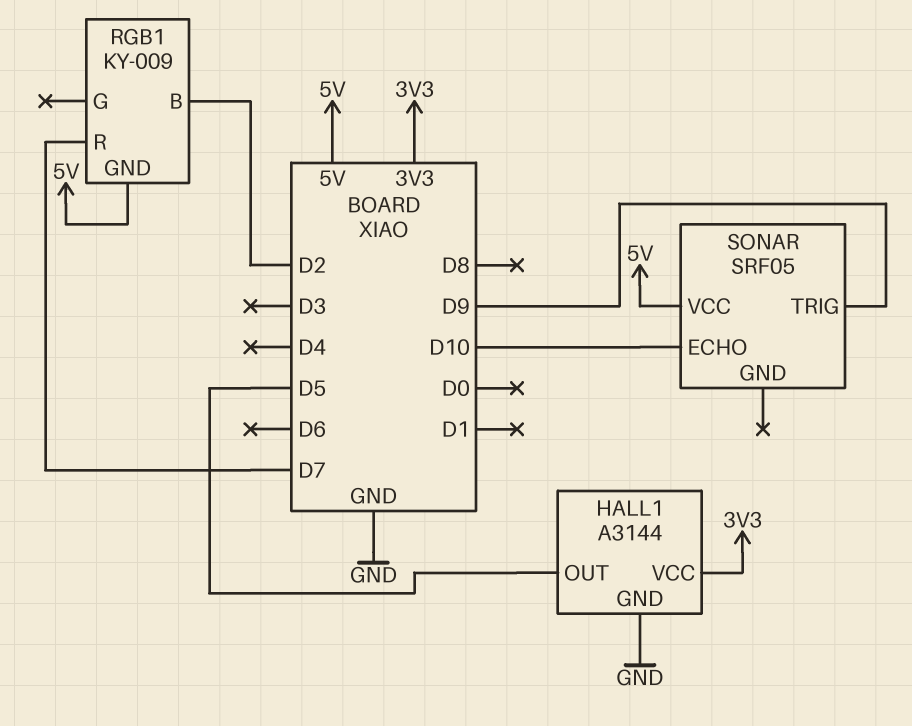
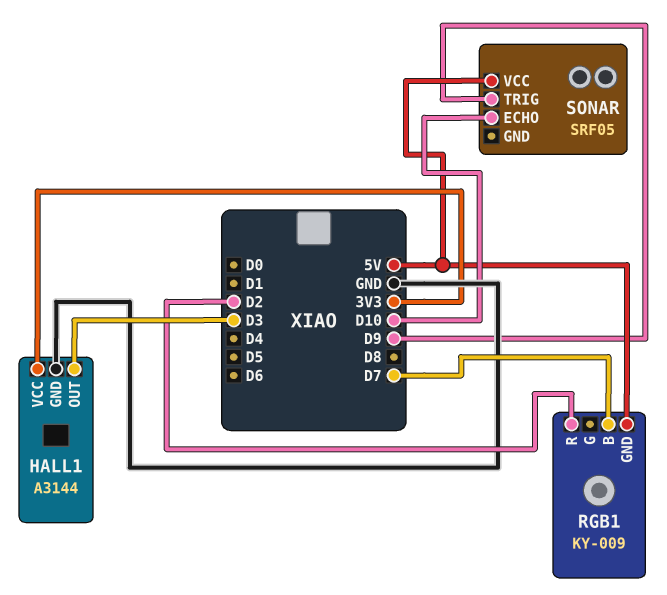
HALL1 pin OUT: D5 -> D3
RGB1 pin B: D2 -> D7
RGB1 pin R: D7 -> D2

